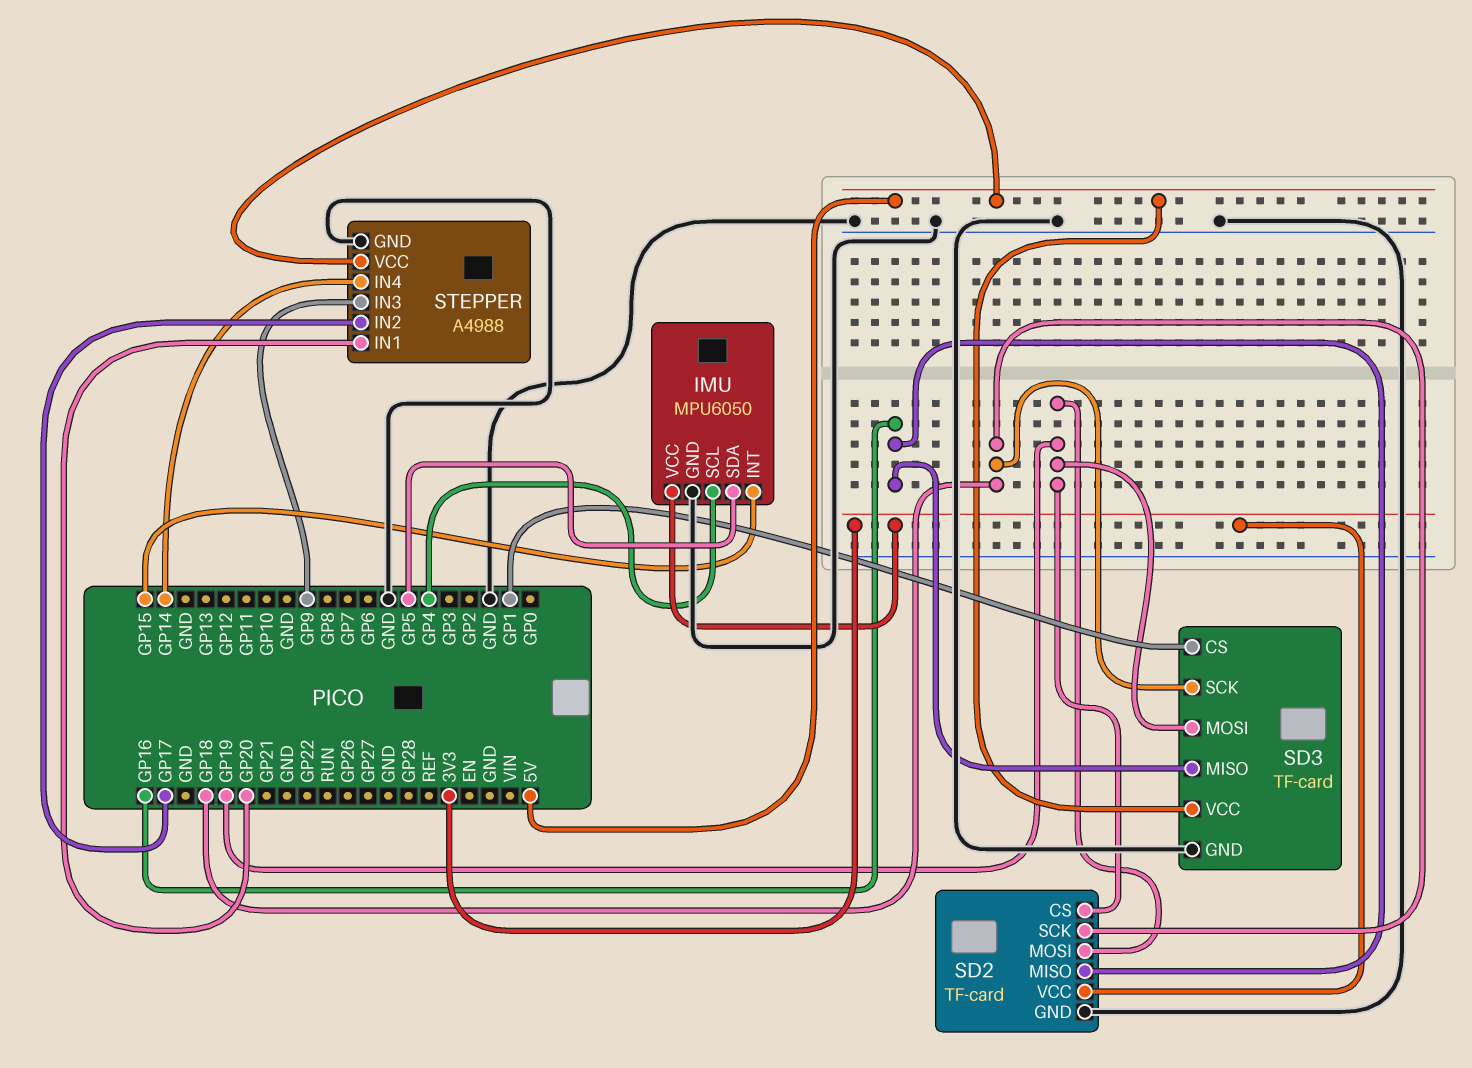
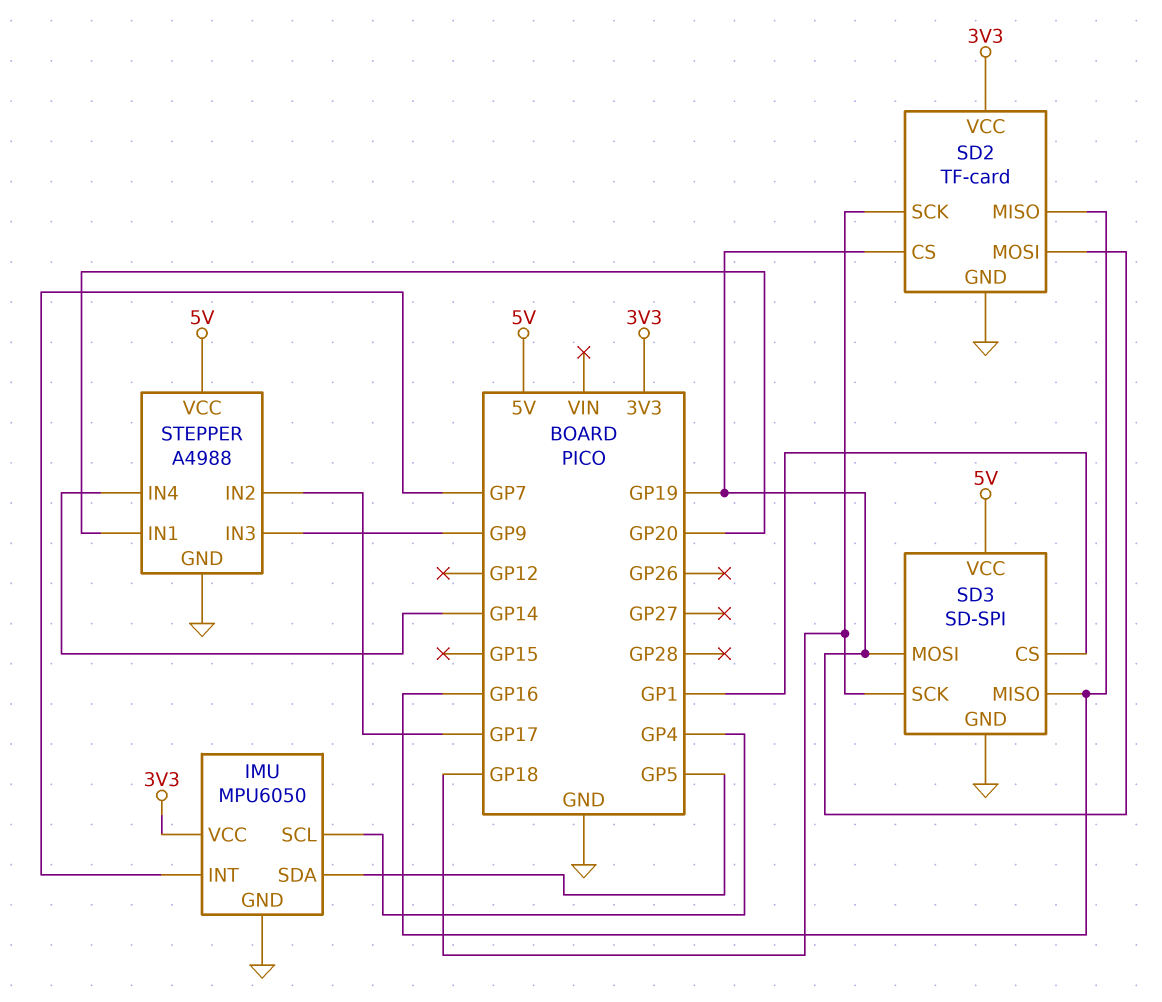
IMU pin INT: GP15 -> GP7
SD3: TF-card -> SD-SPI

